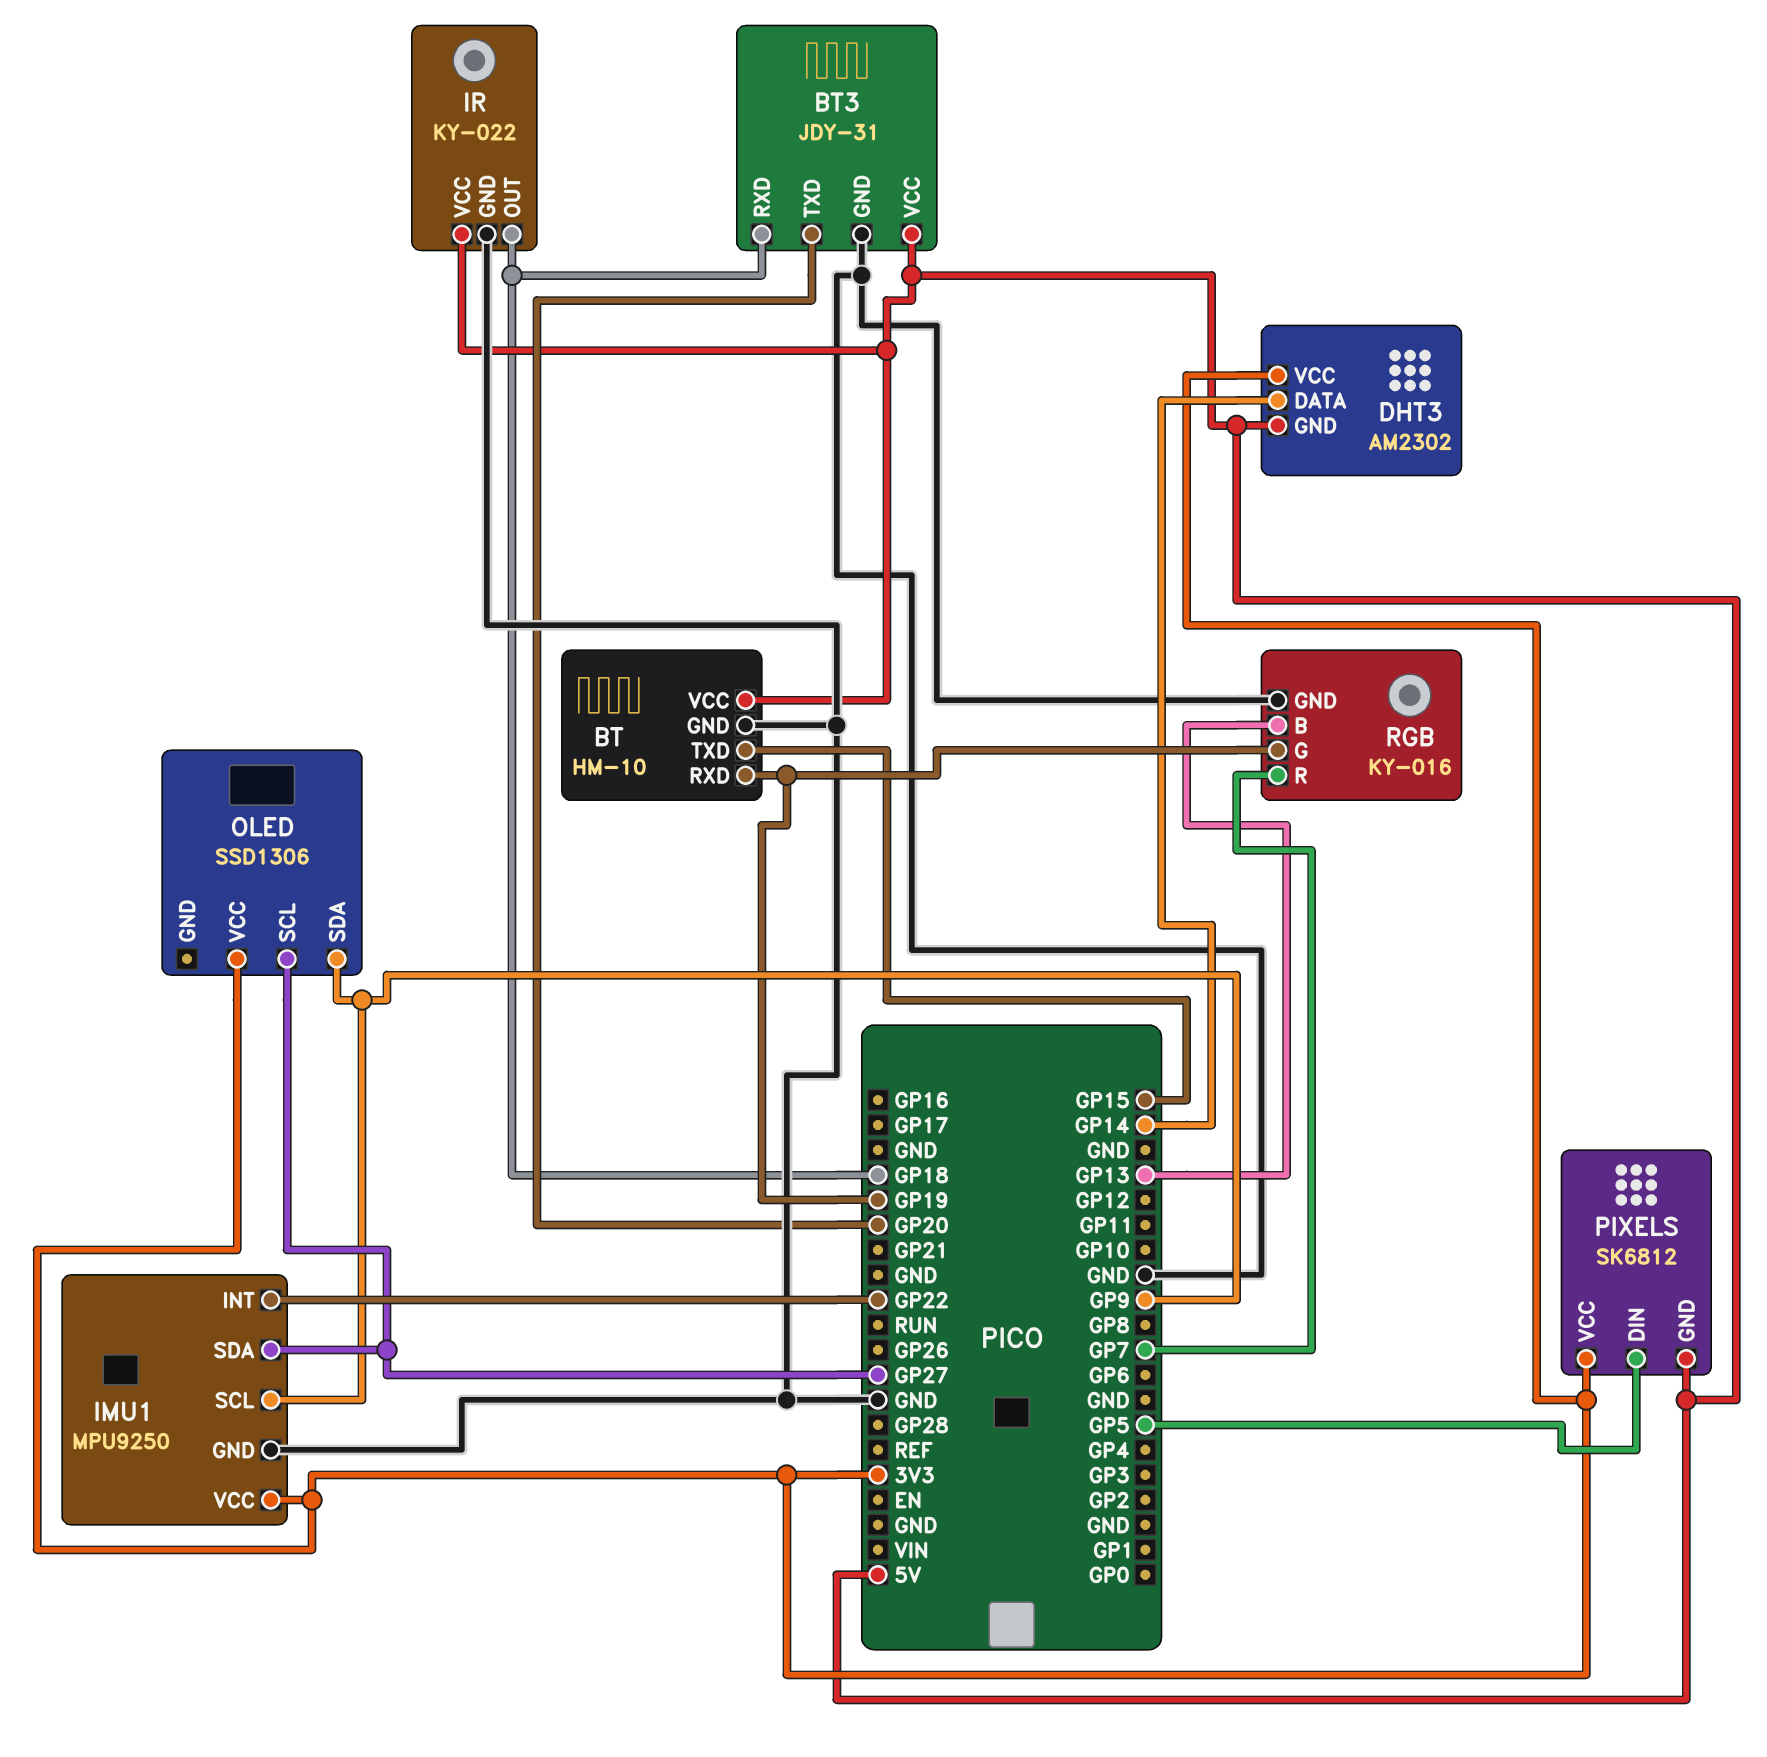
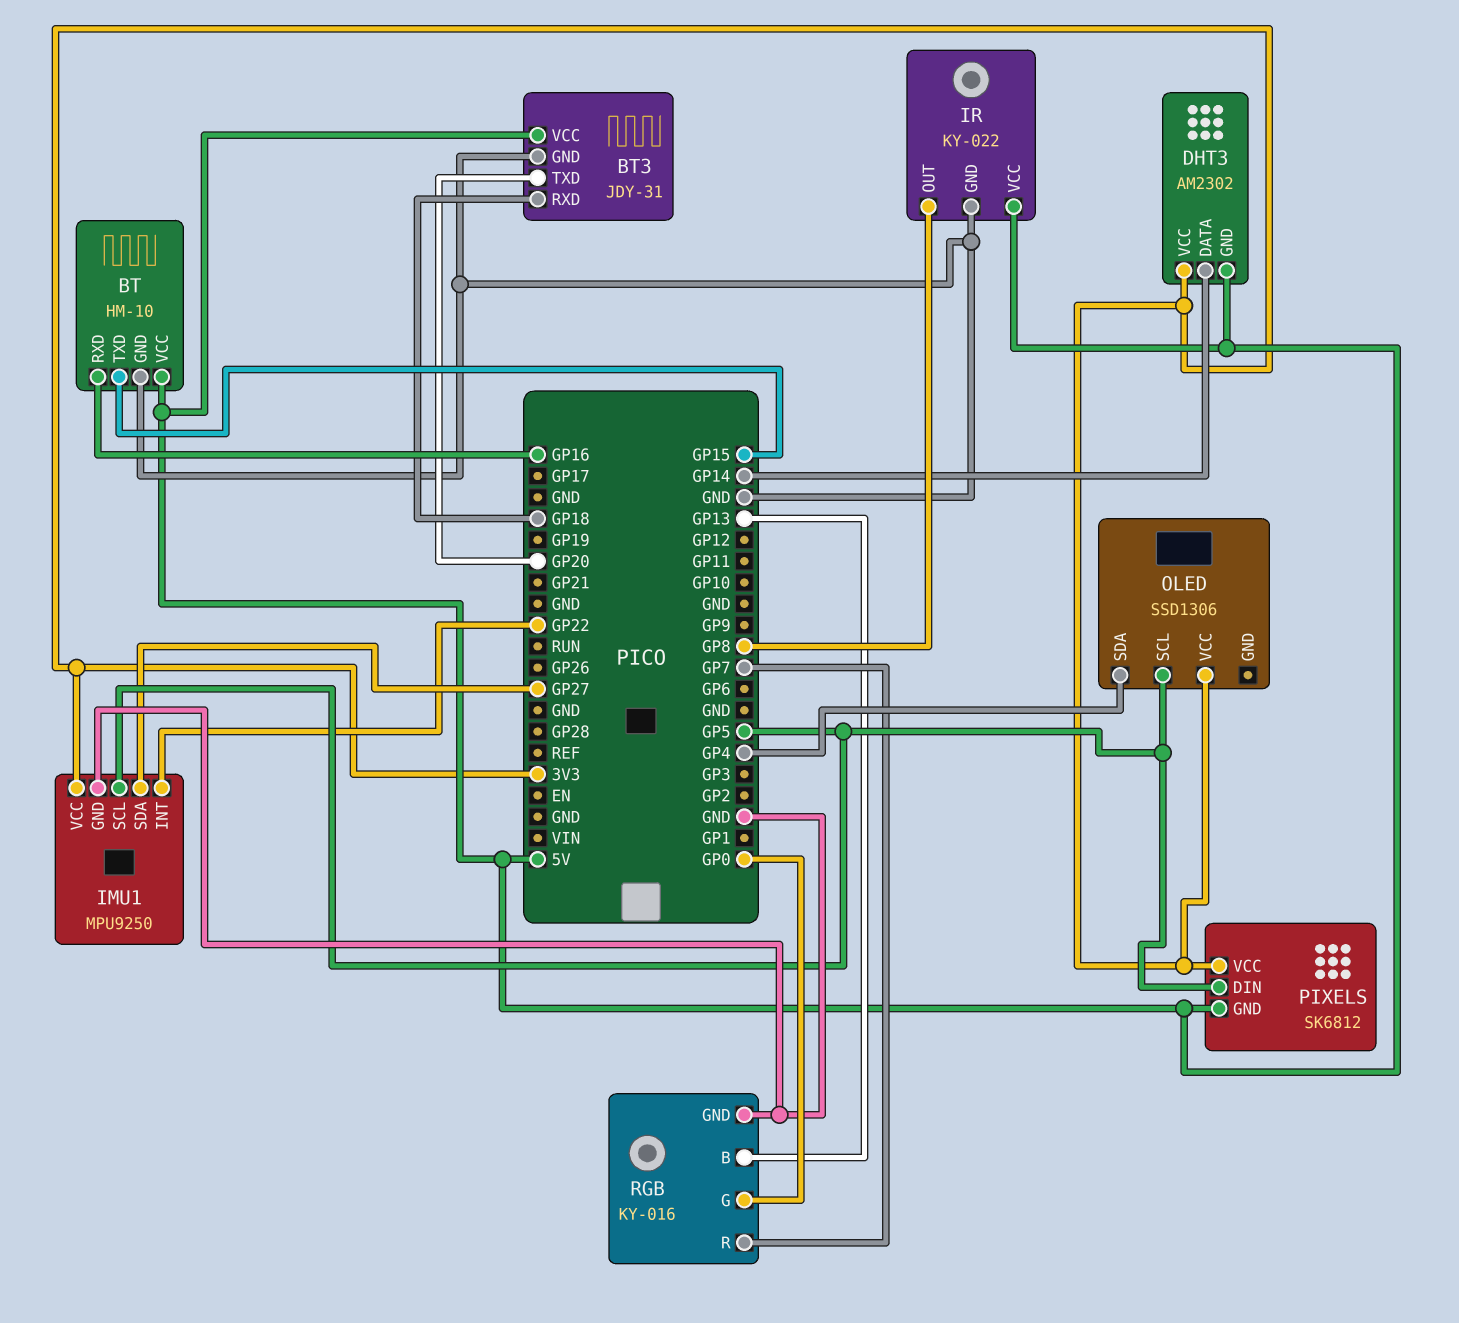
BT pin RXD: GP19 -> GP16
IMU1 pin SCL: GP9 -> GP5
IR pin OUT: GP18 -> GP8
OLED pin SCL: GP27 -> GP5
OLED pin SDA: GP9 -> GP4
RGB pin G: GP19 -> GP0

